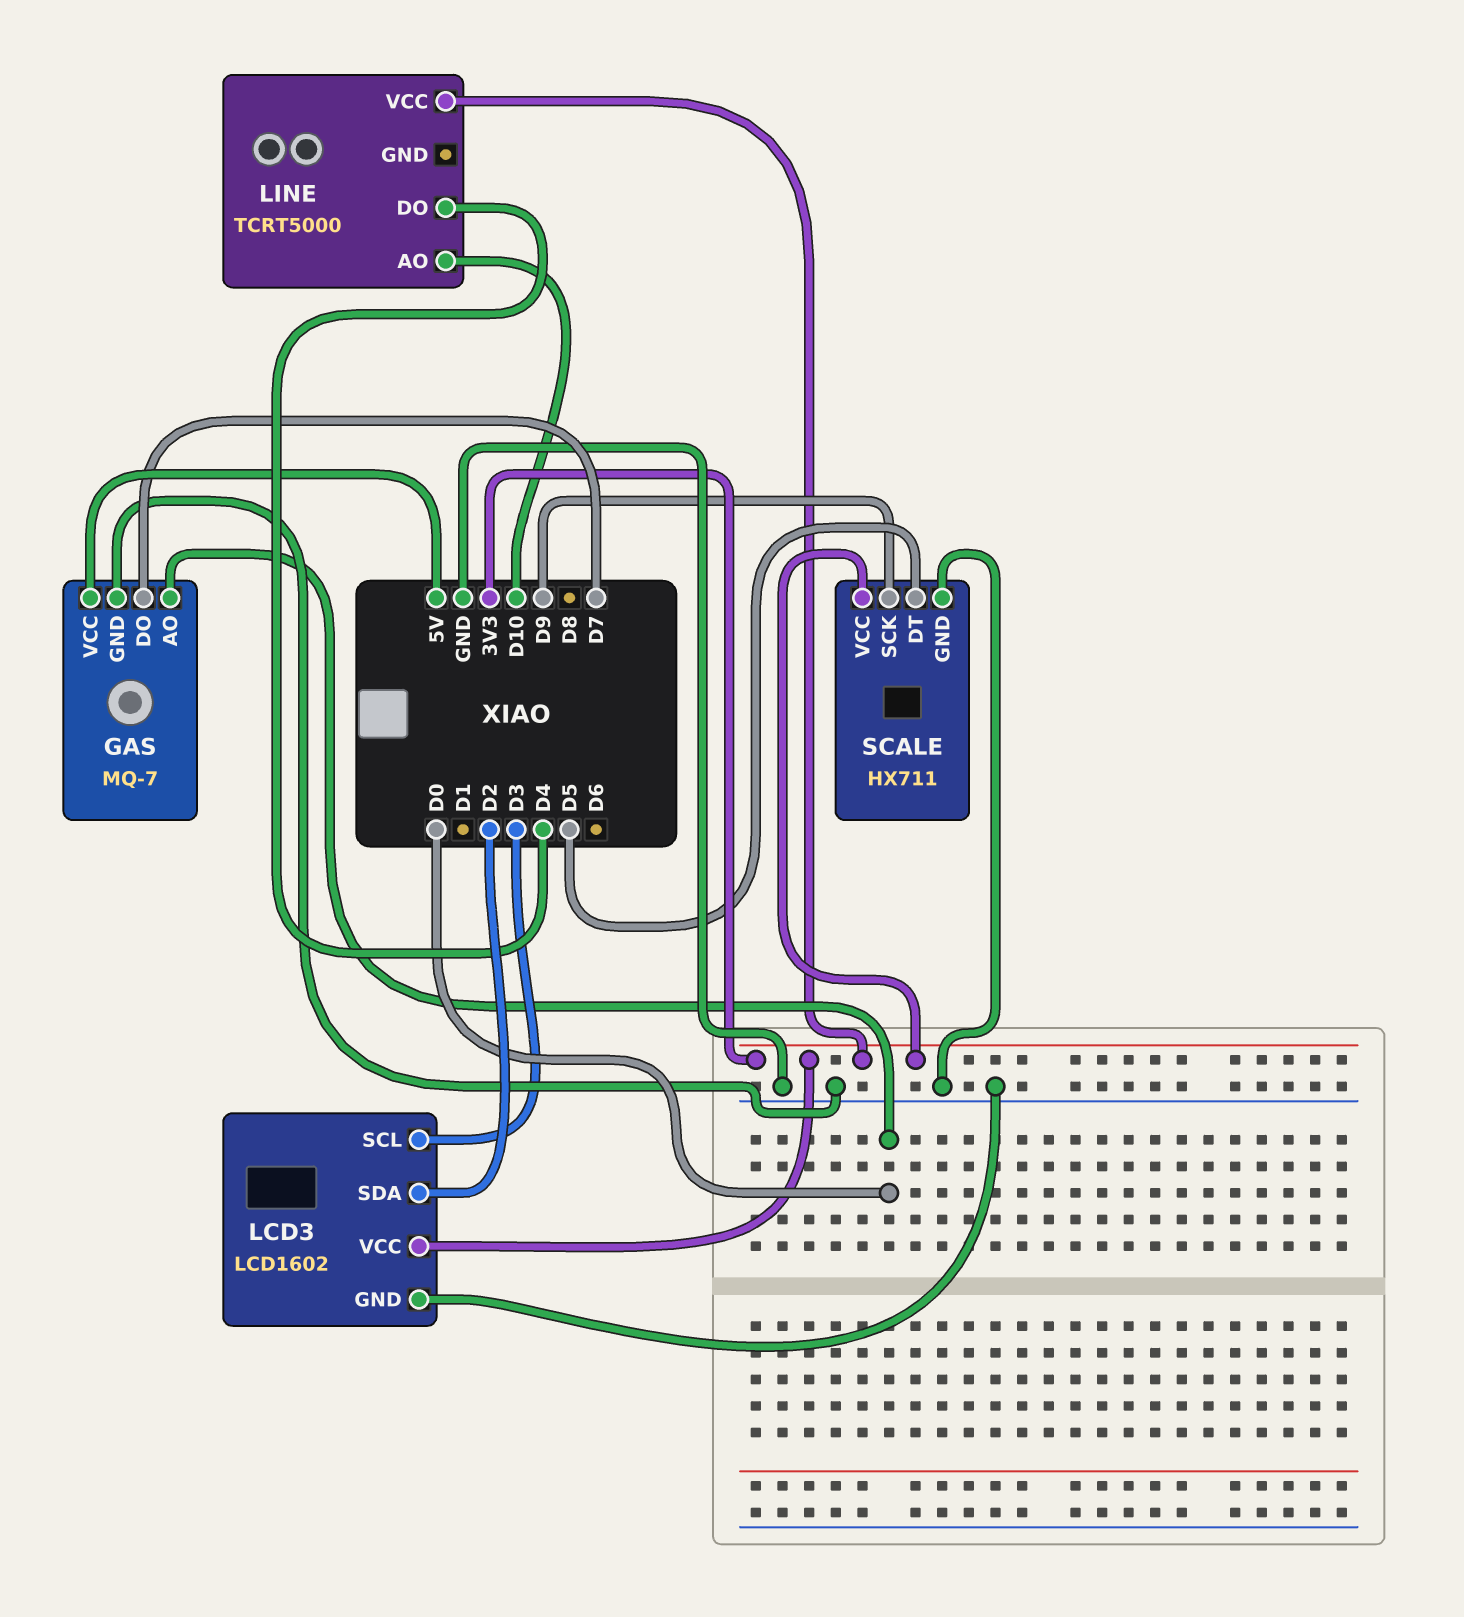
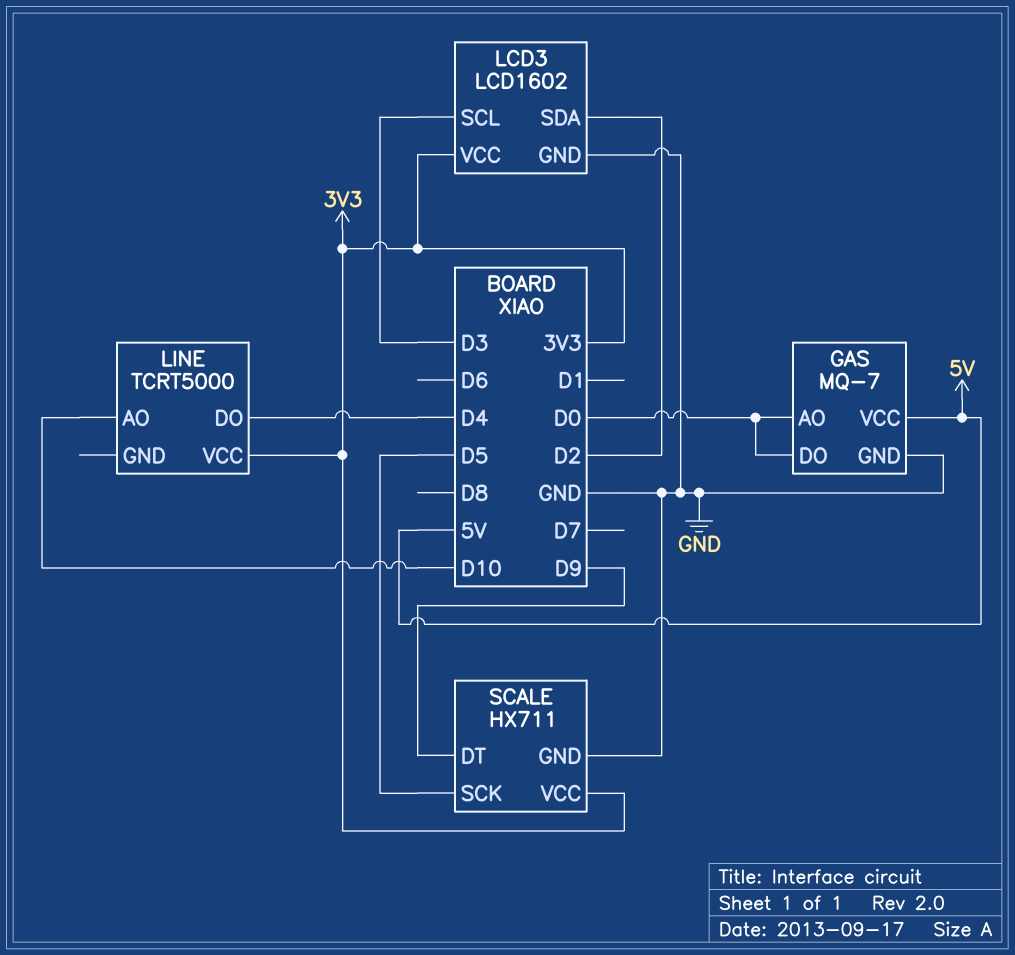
GAS pin DO: D7 -> D0
SCALE pin DT: D5 -> D9
SCALE pin SCK: D9 -> D5

